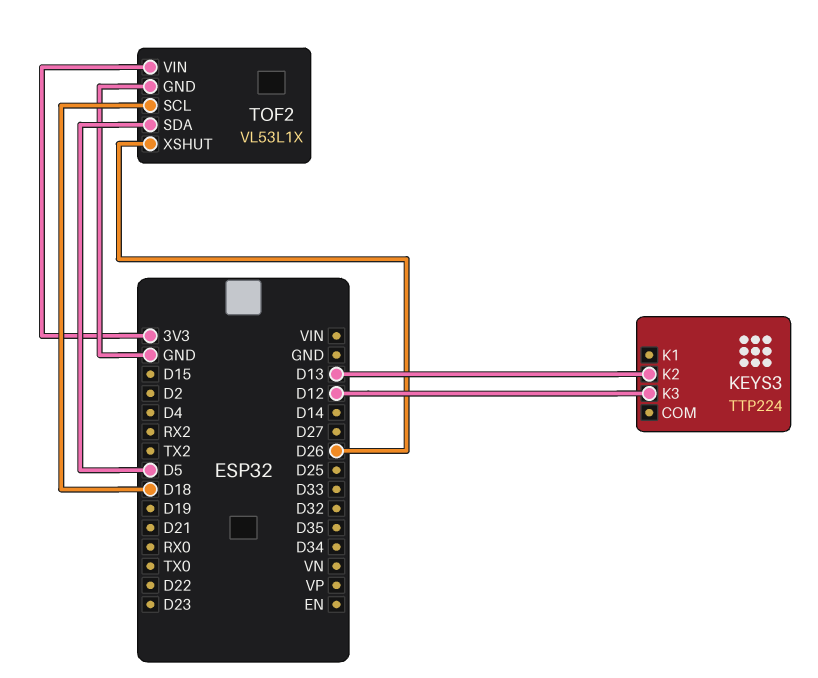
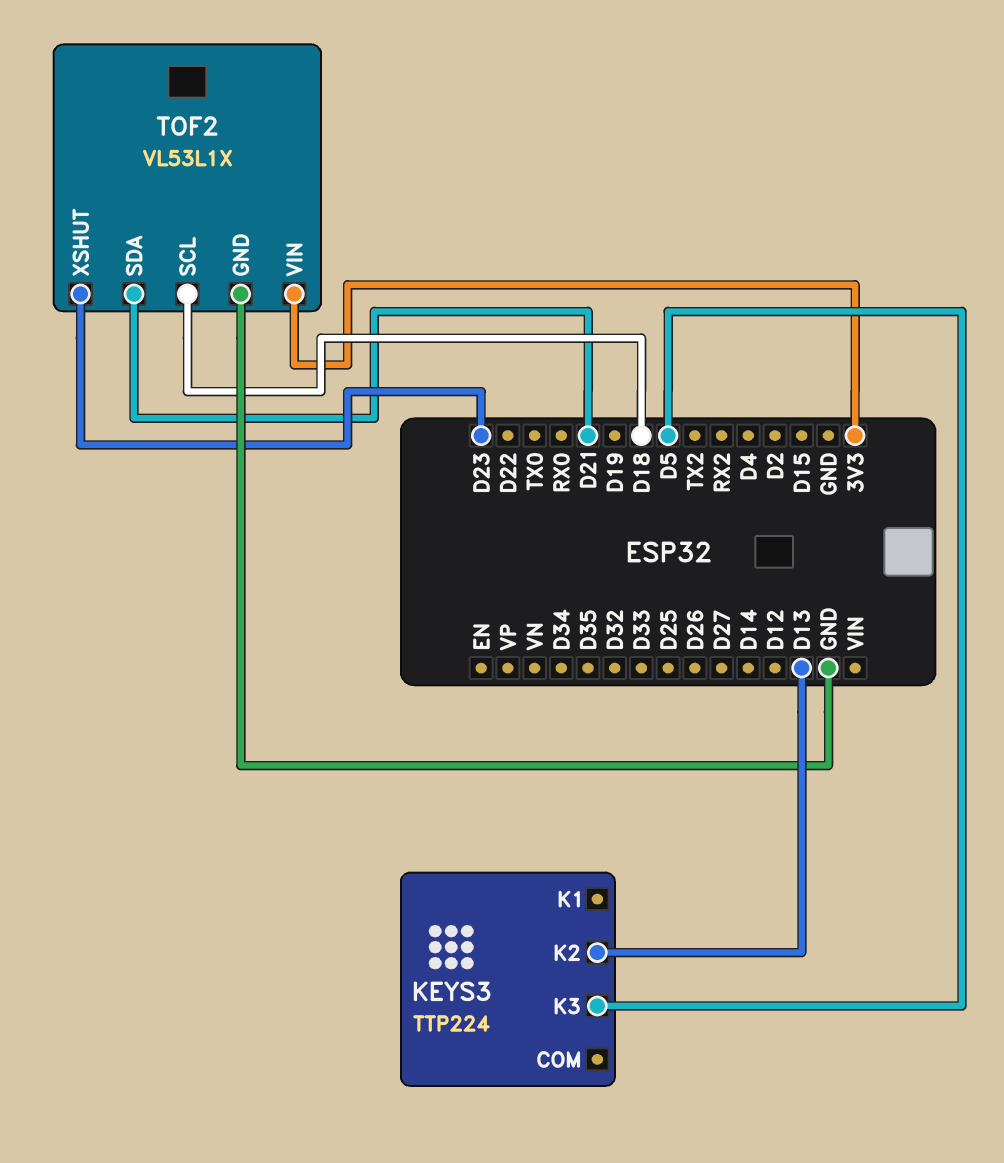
KEYS3 pin K3: D12 -> D5
TOF2 pin SDA: D5 -> D21
TOF2 pin XSHUT: D26 -> D23

